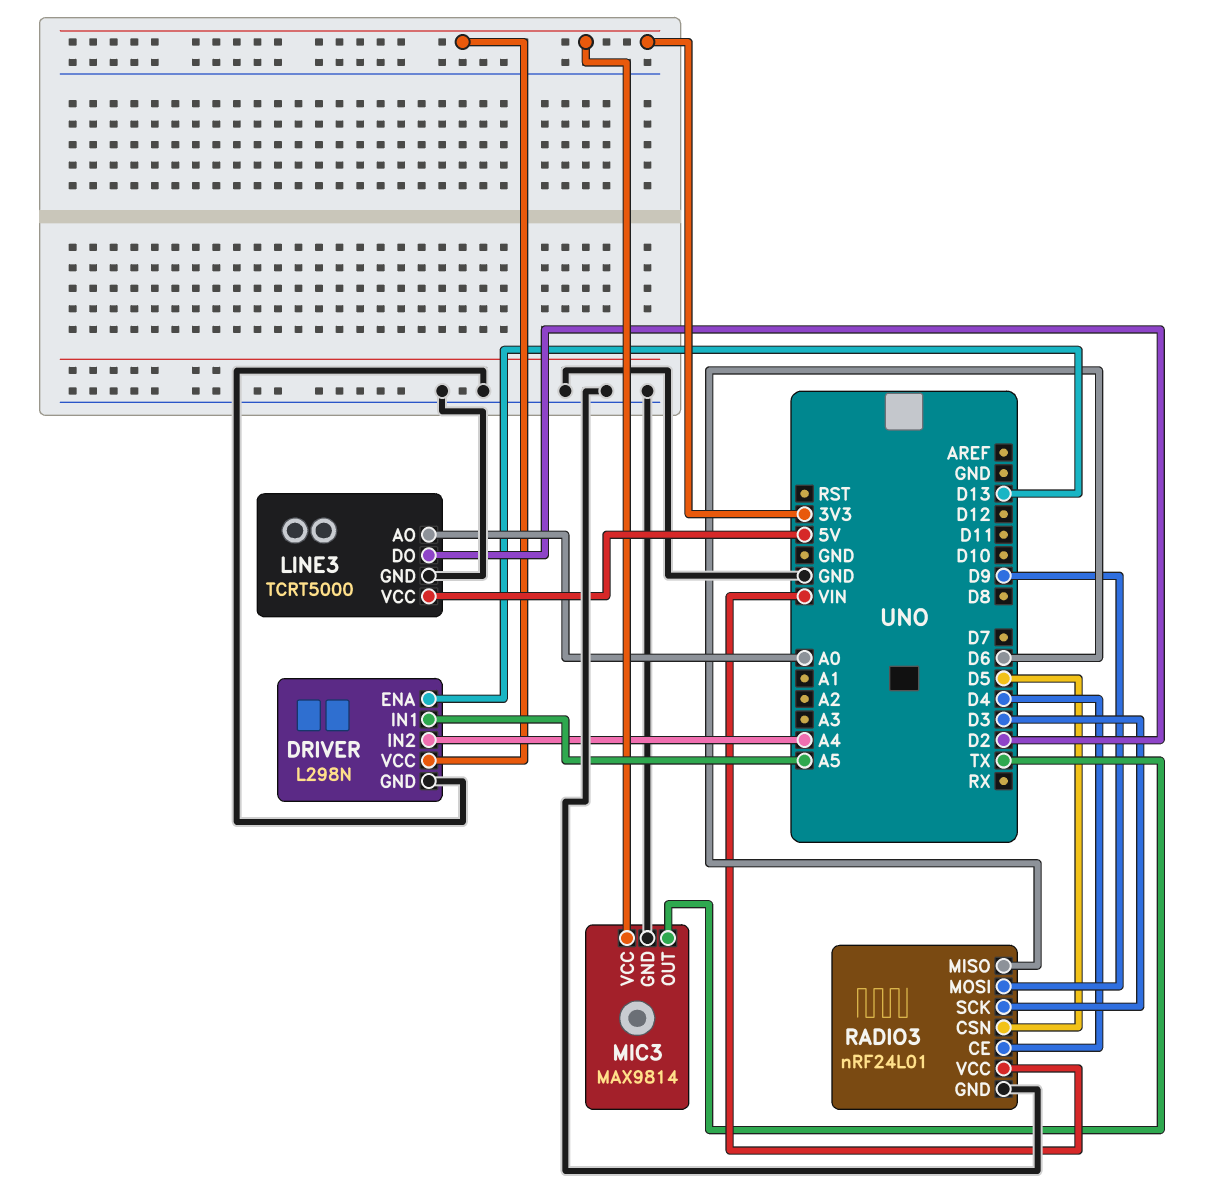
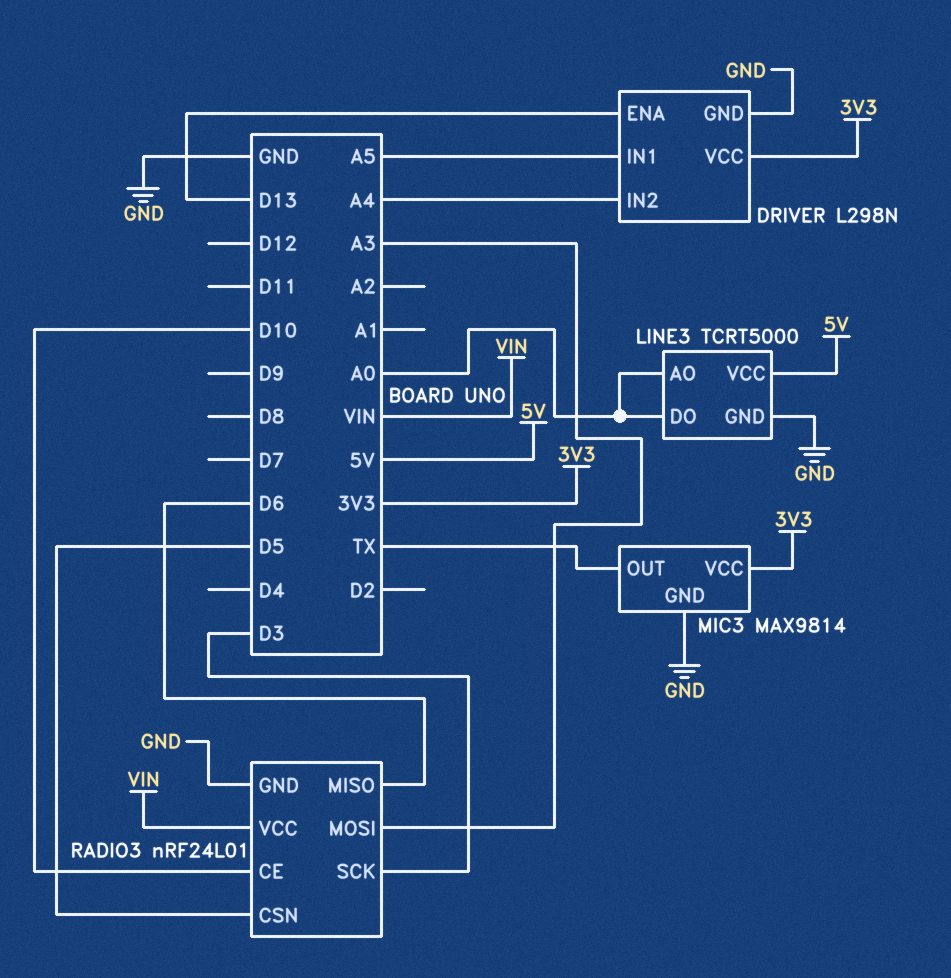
LINE3 pin DO: D2 -> A0
RADIO3 pin CE: D4 -> D10
RADIO3 pin MOSI: D9 -> A3

